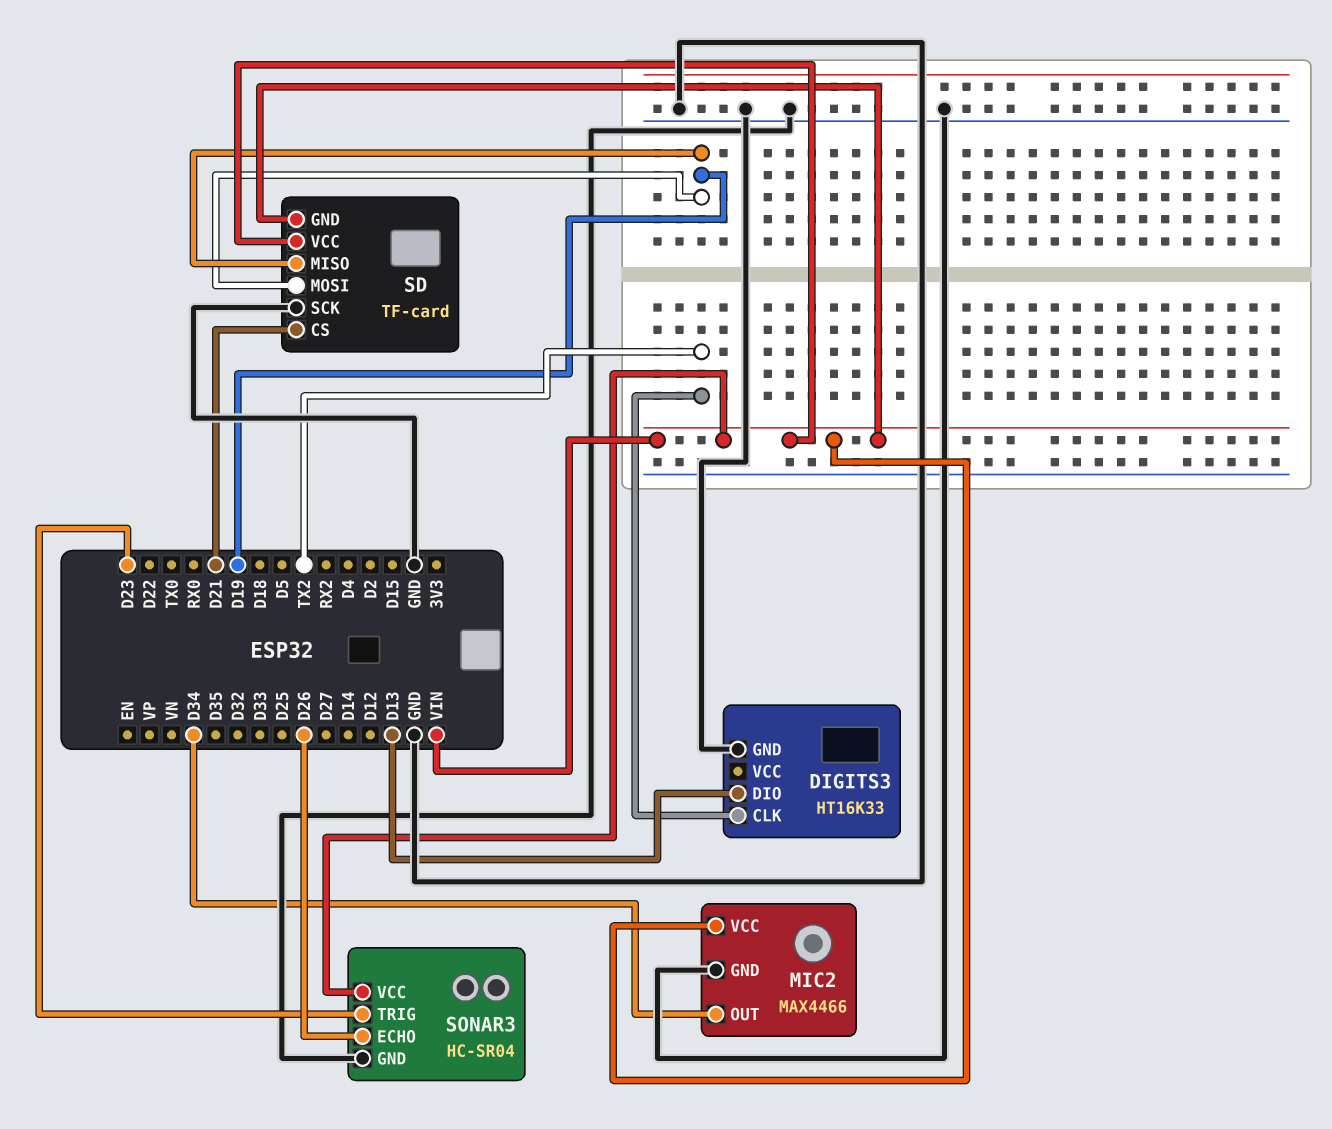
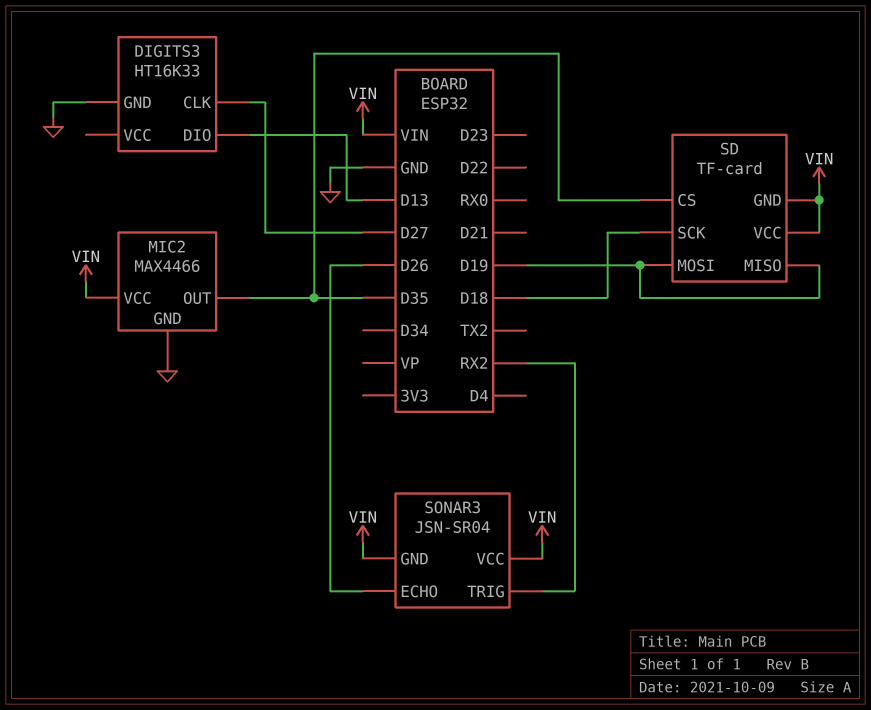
DIGITS3 pin CLK: TX2 -> D27
MIC2 pin OUT: D34 -> D35
SD pin CS: D21 -> D35
SD pin SCK: GND -> D18
SONAR3: HC-SR04 -> JSN-SR04
SONAR3 pin GND: GND -> VIN
SONAR3 pin TRIG: D23 -> RX2

